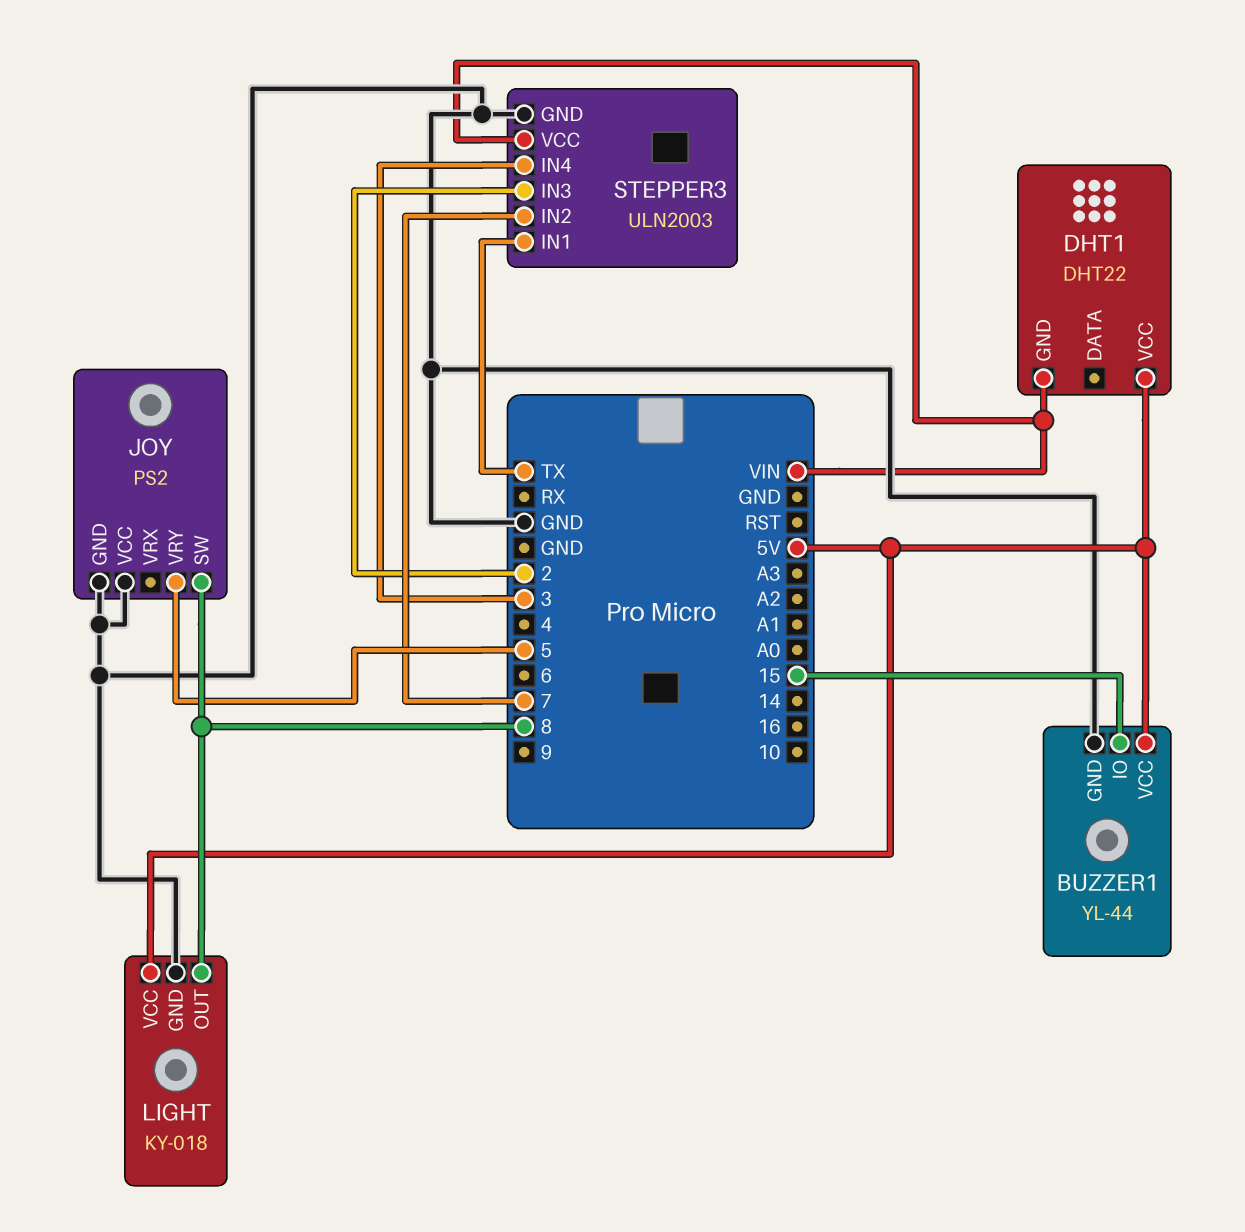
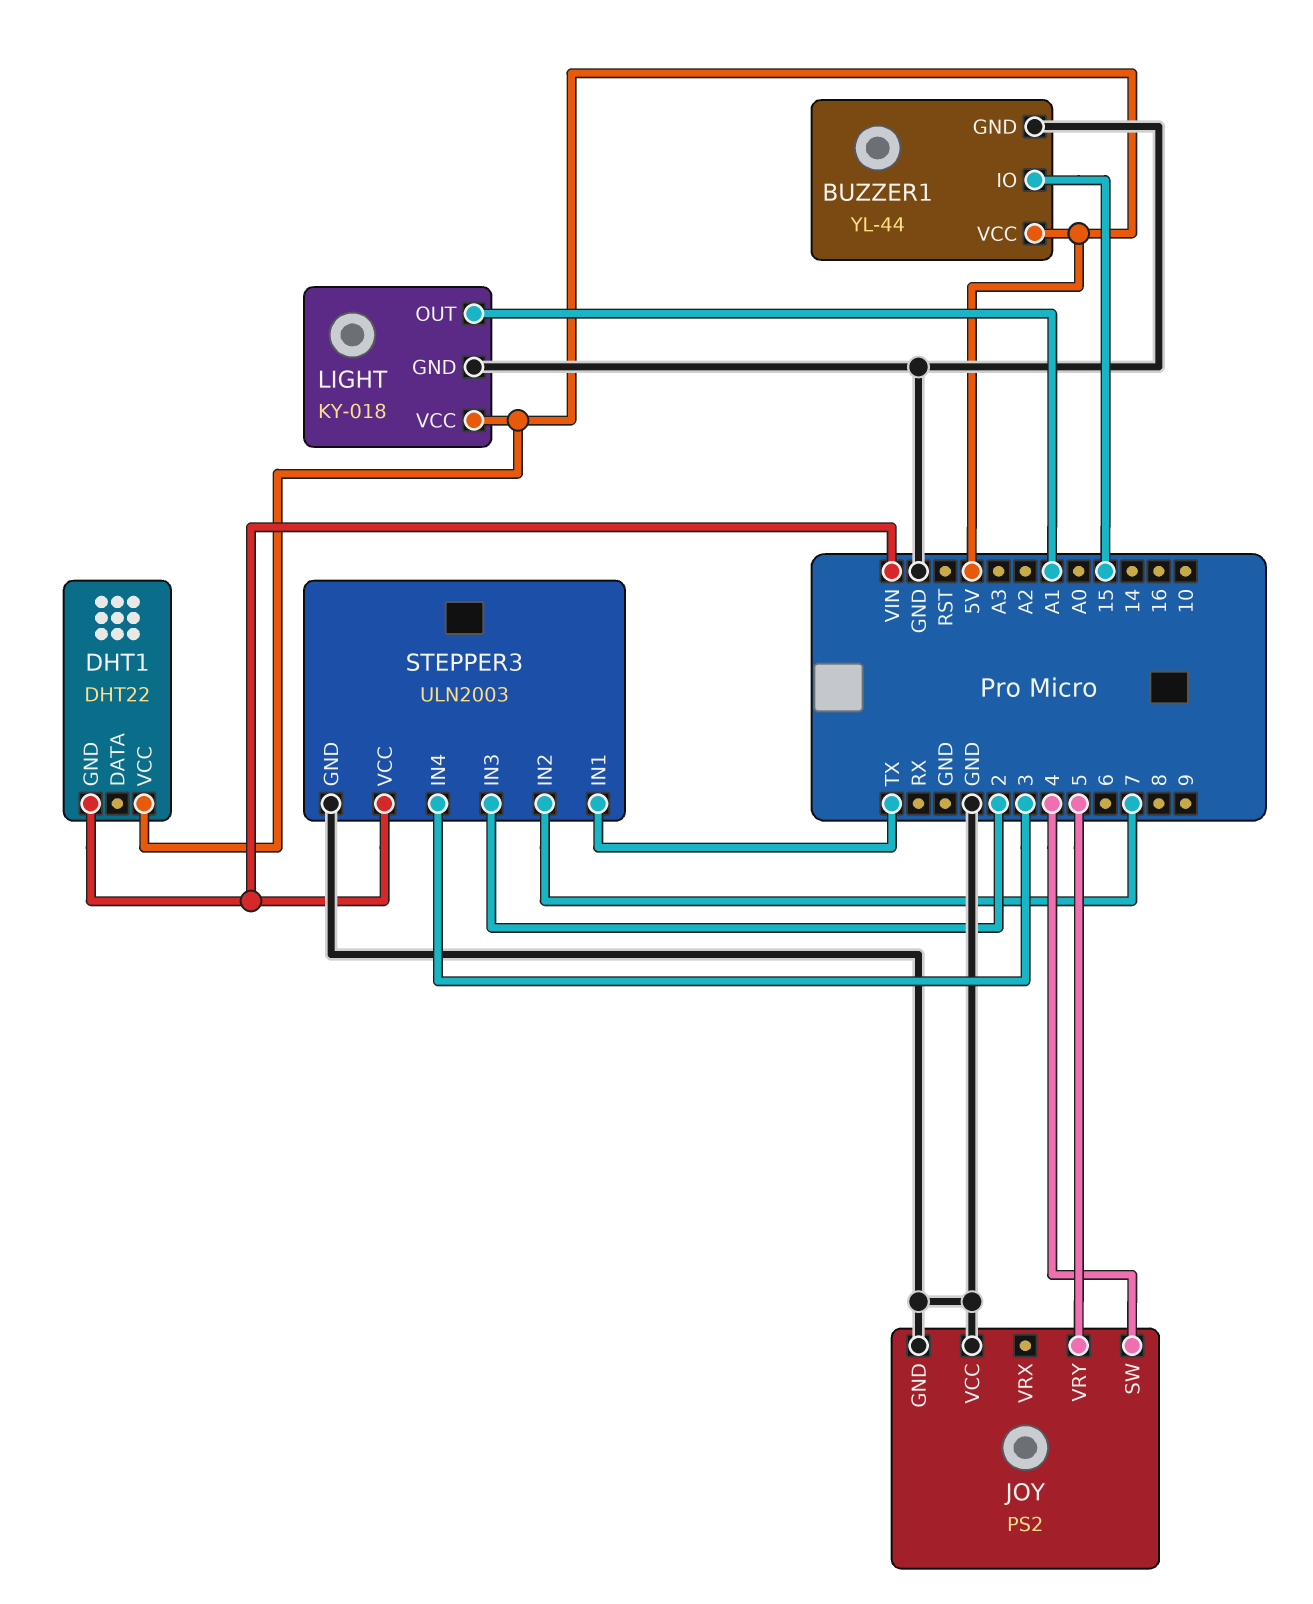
JOY pin SW: 8 -> 4
LIGHT pin OUT: 8 -> A1

